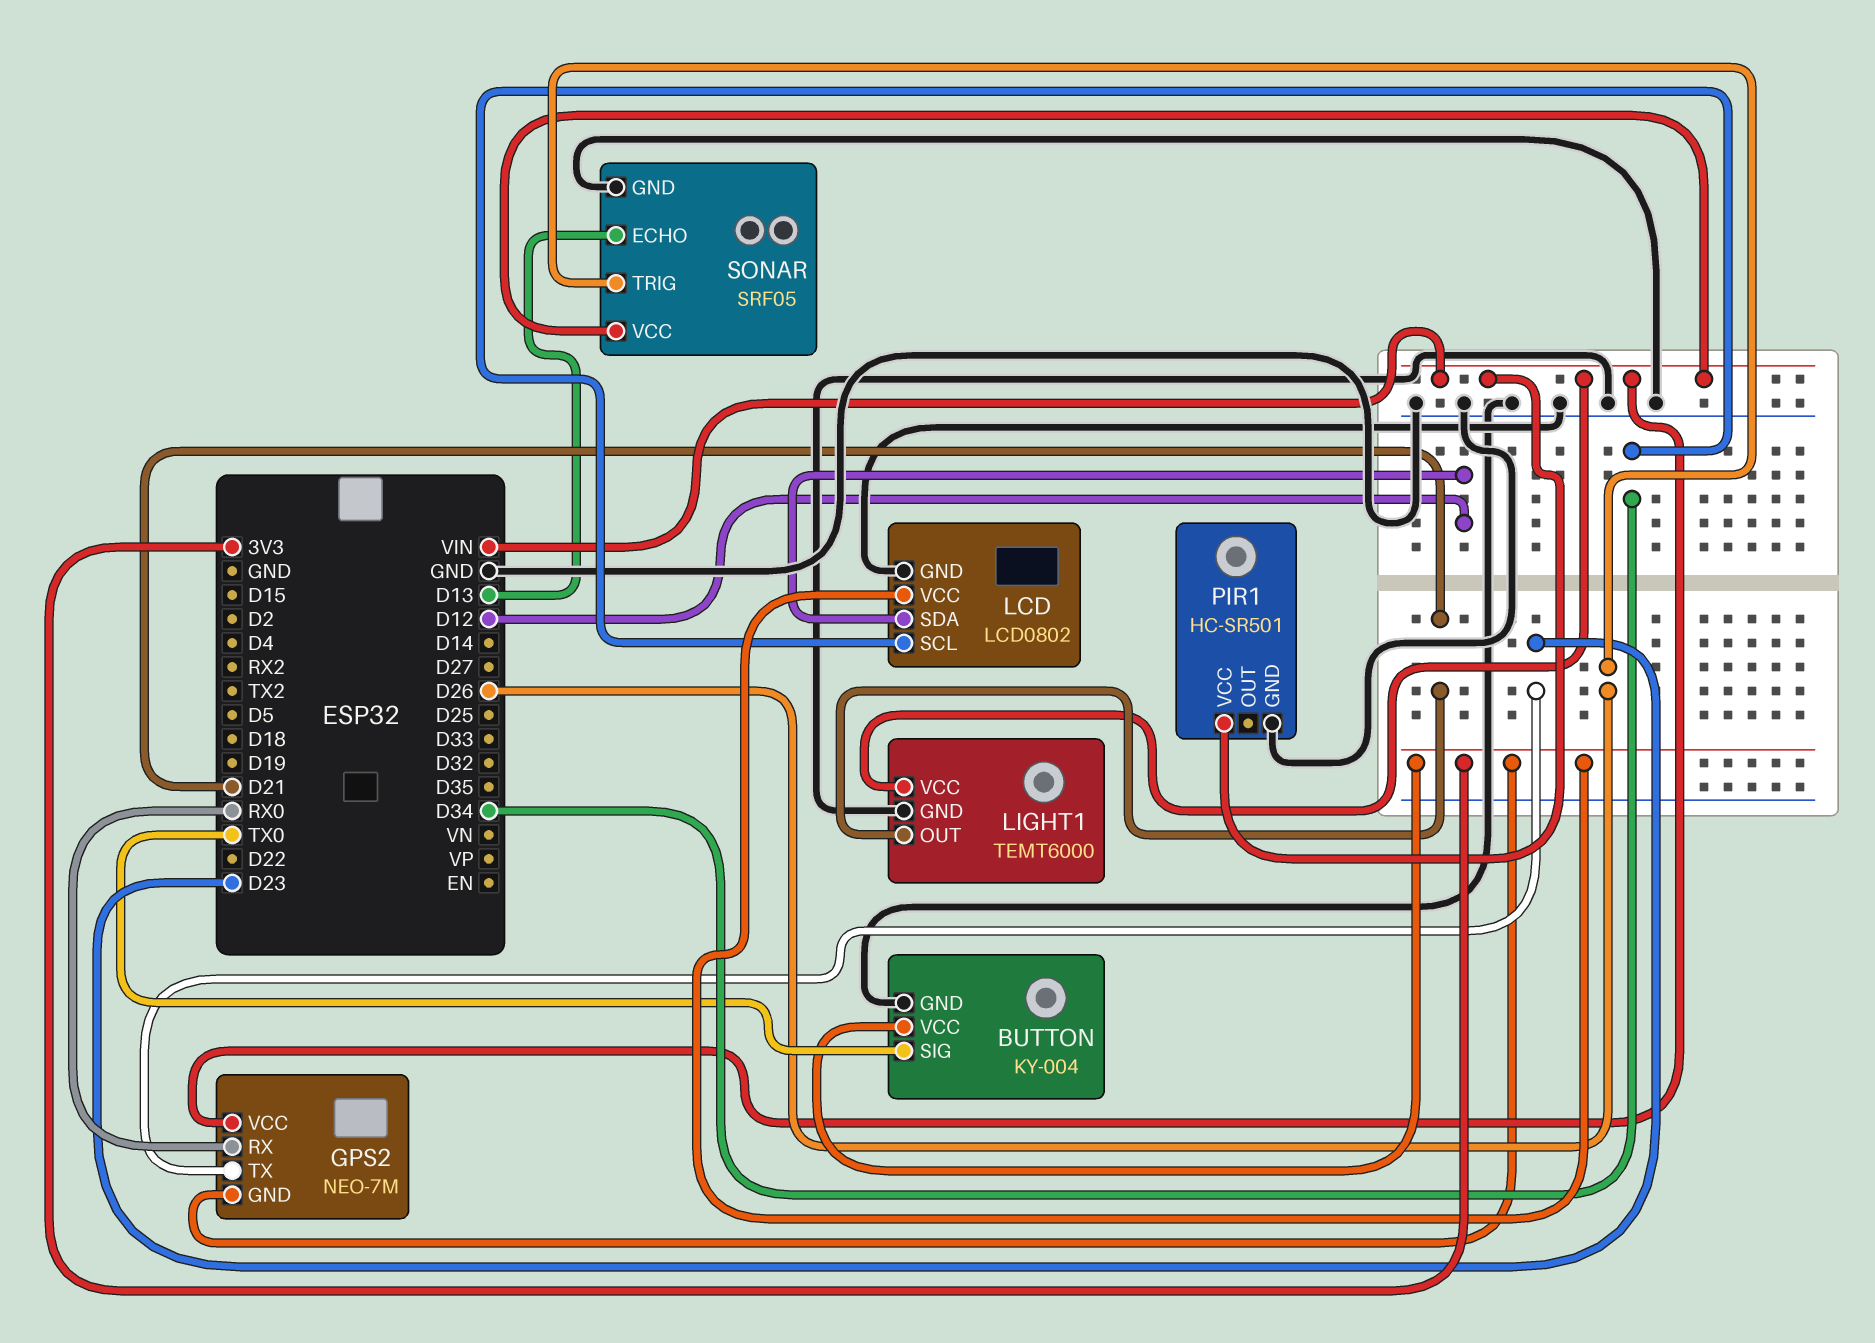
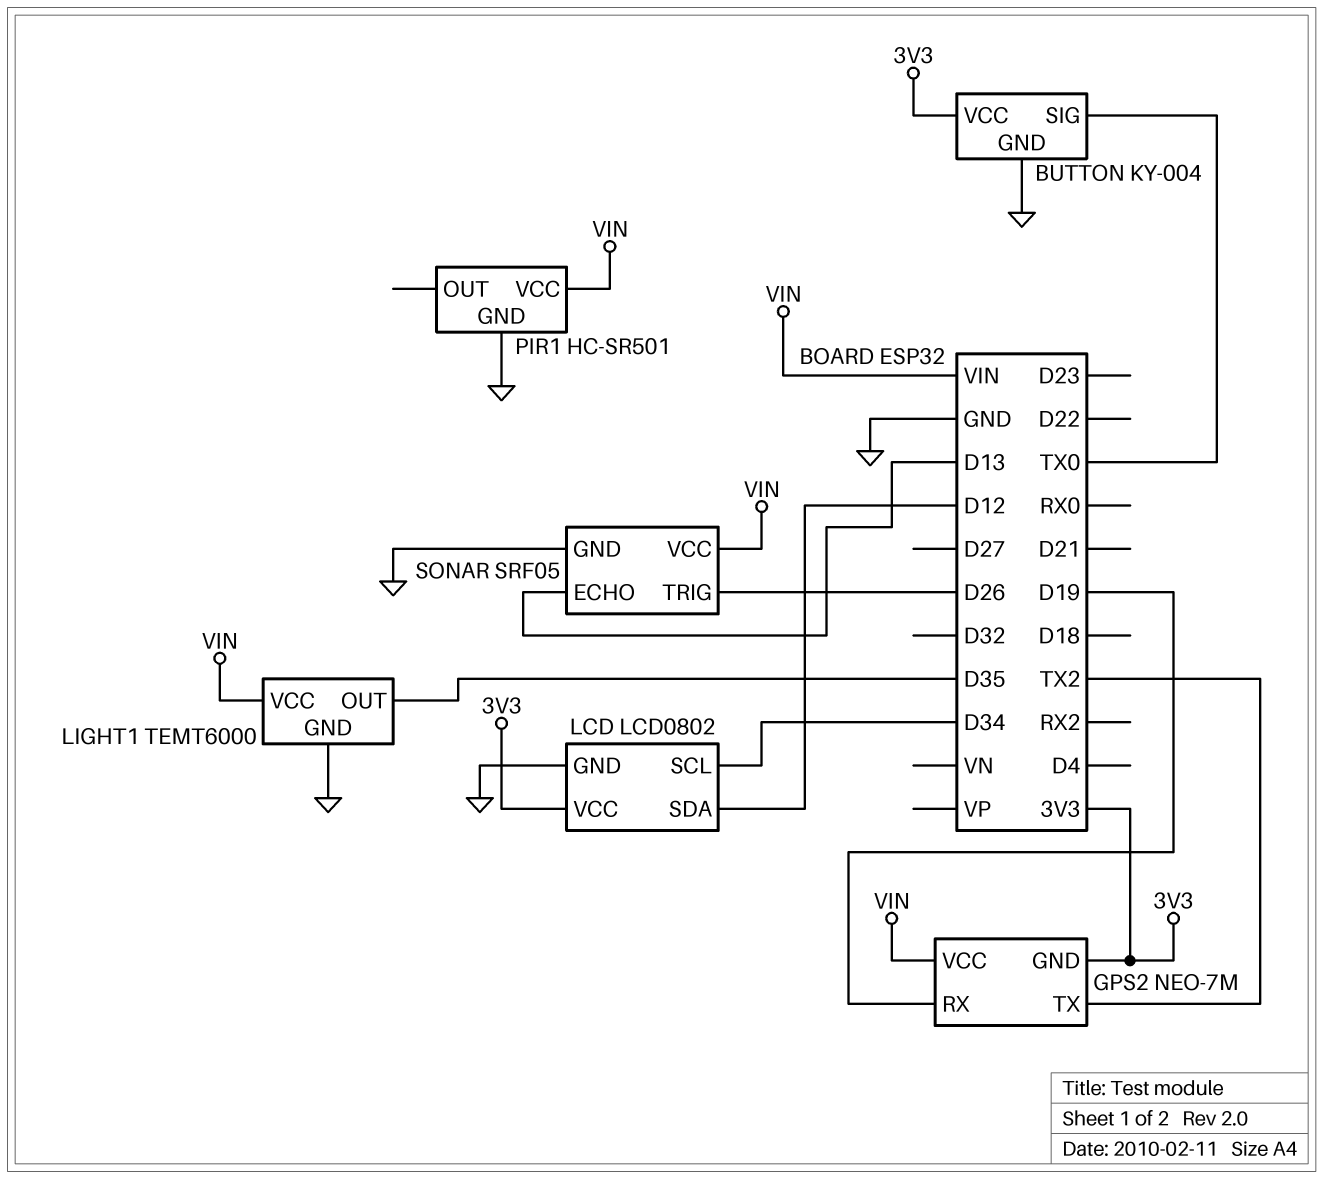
GPS2 pin RX: RX0 -> D19
GPS2 pin TX: D23 -> TX2
LIGHT1 pin OUT: D21 -> D35

